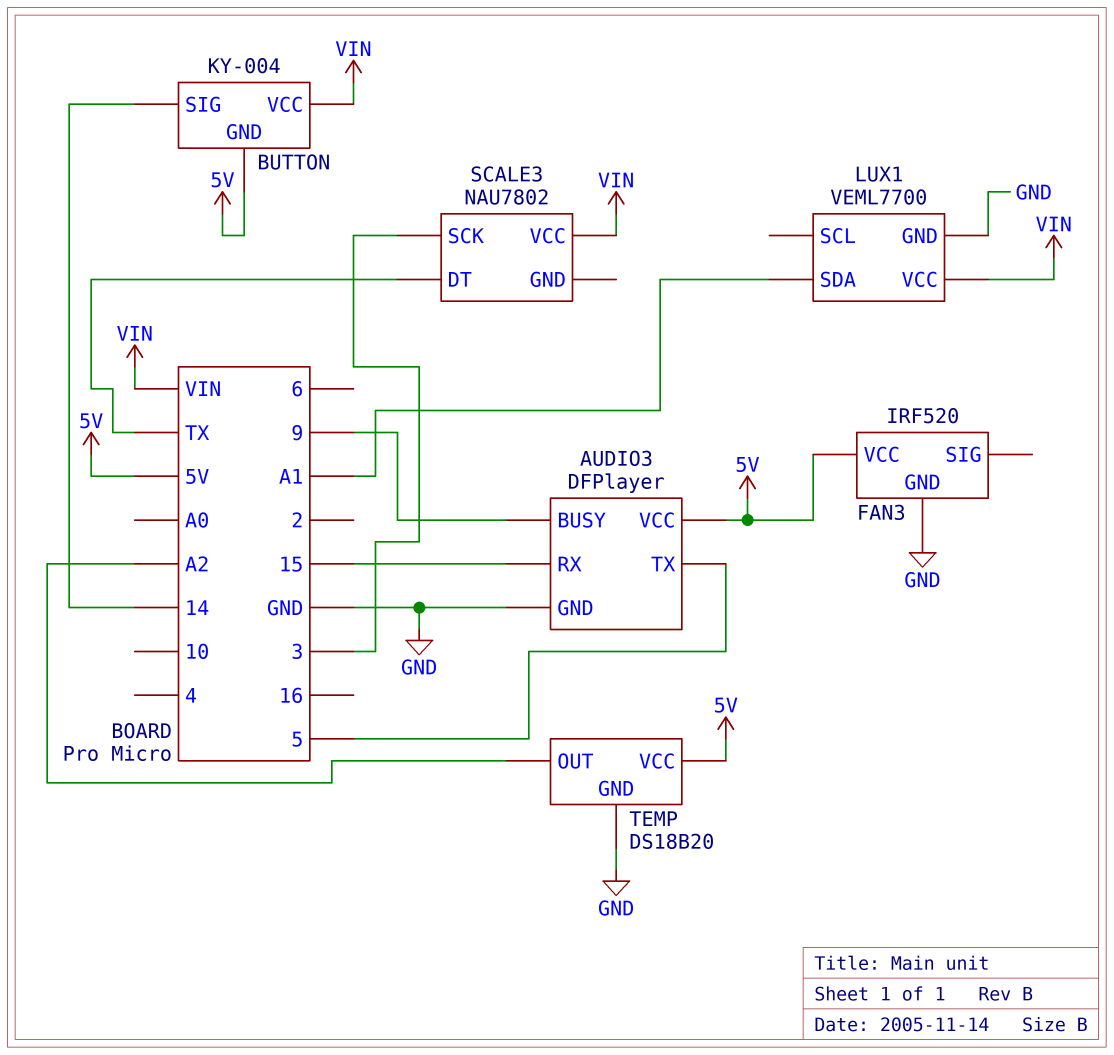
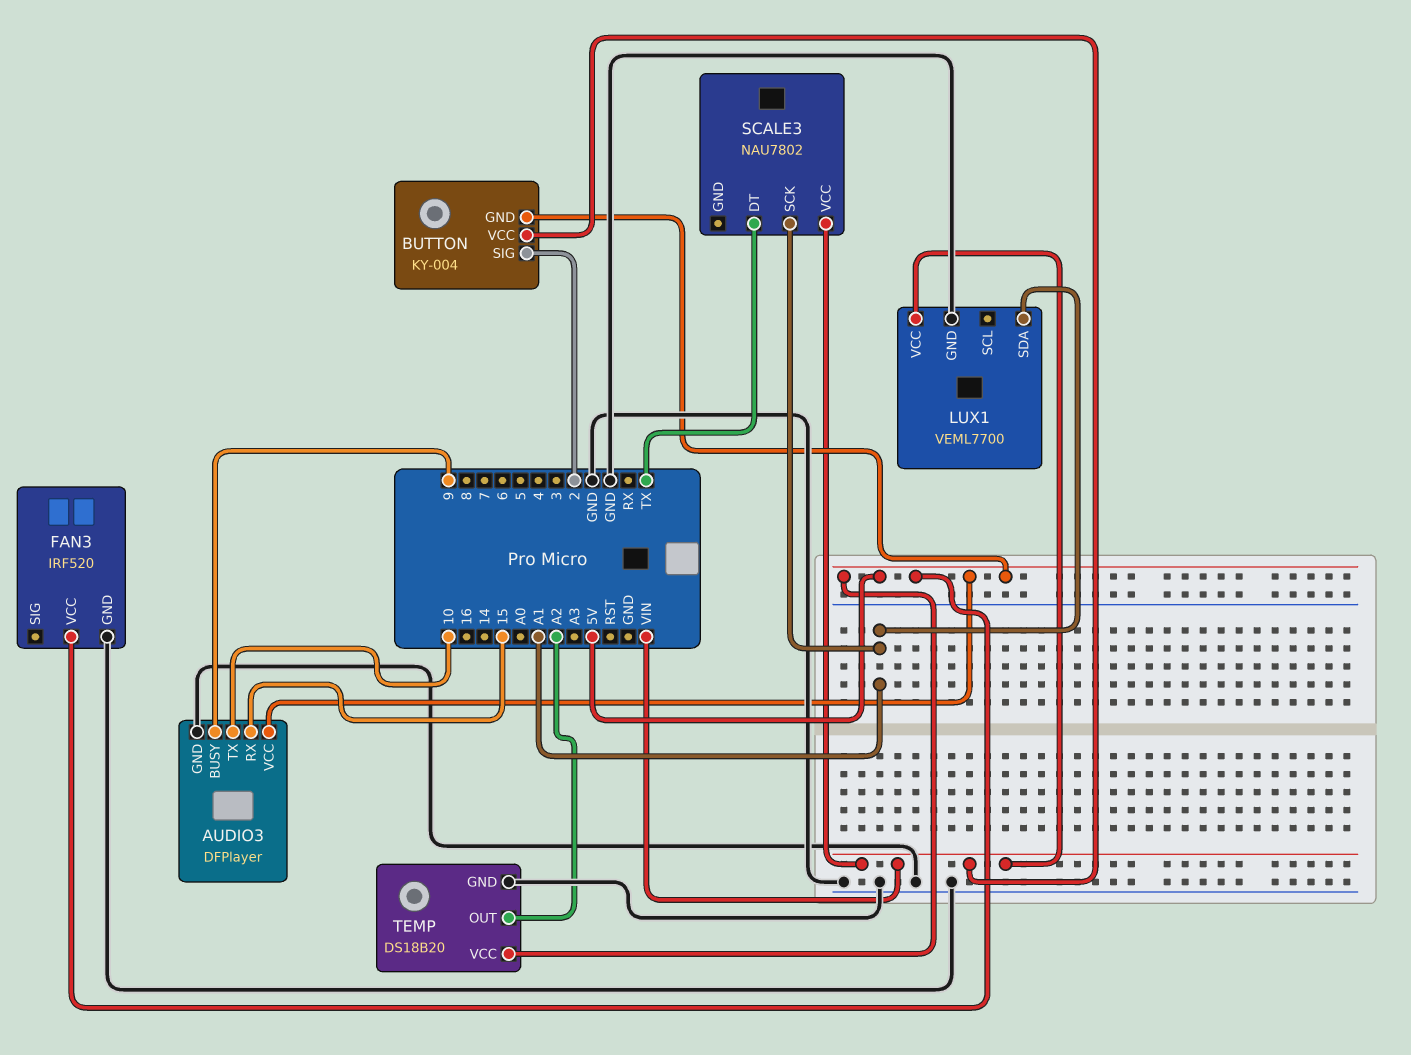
AUDIO3 pin TX: 5 -> 10
BUTTON pin SIG: 14 -> 2
SCALE3 pin SCK: 3 -> A1

